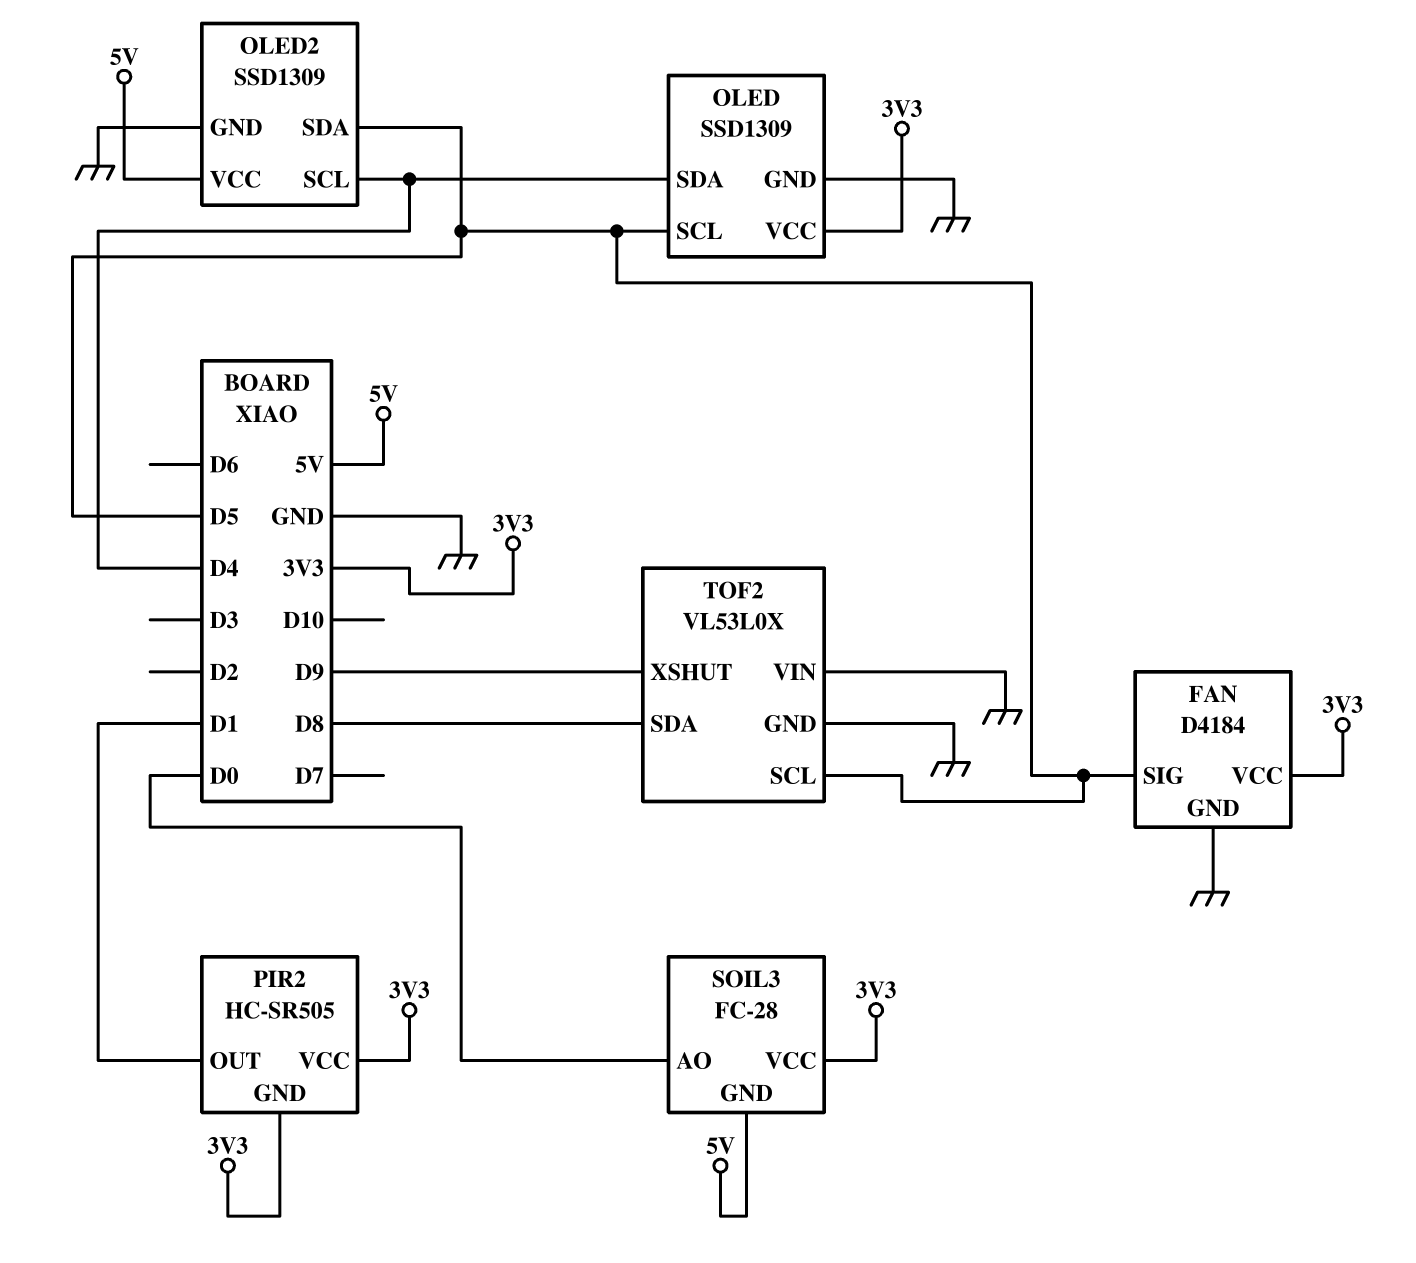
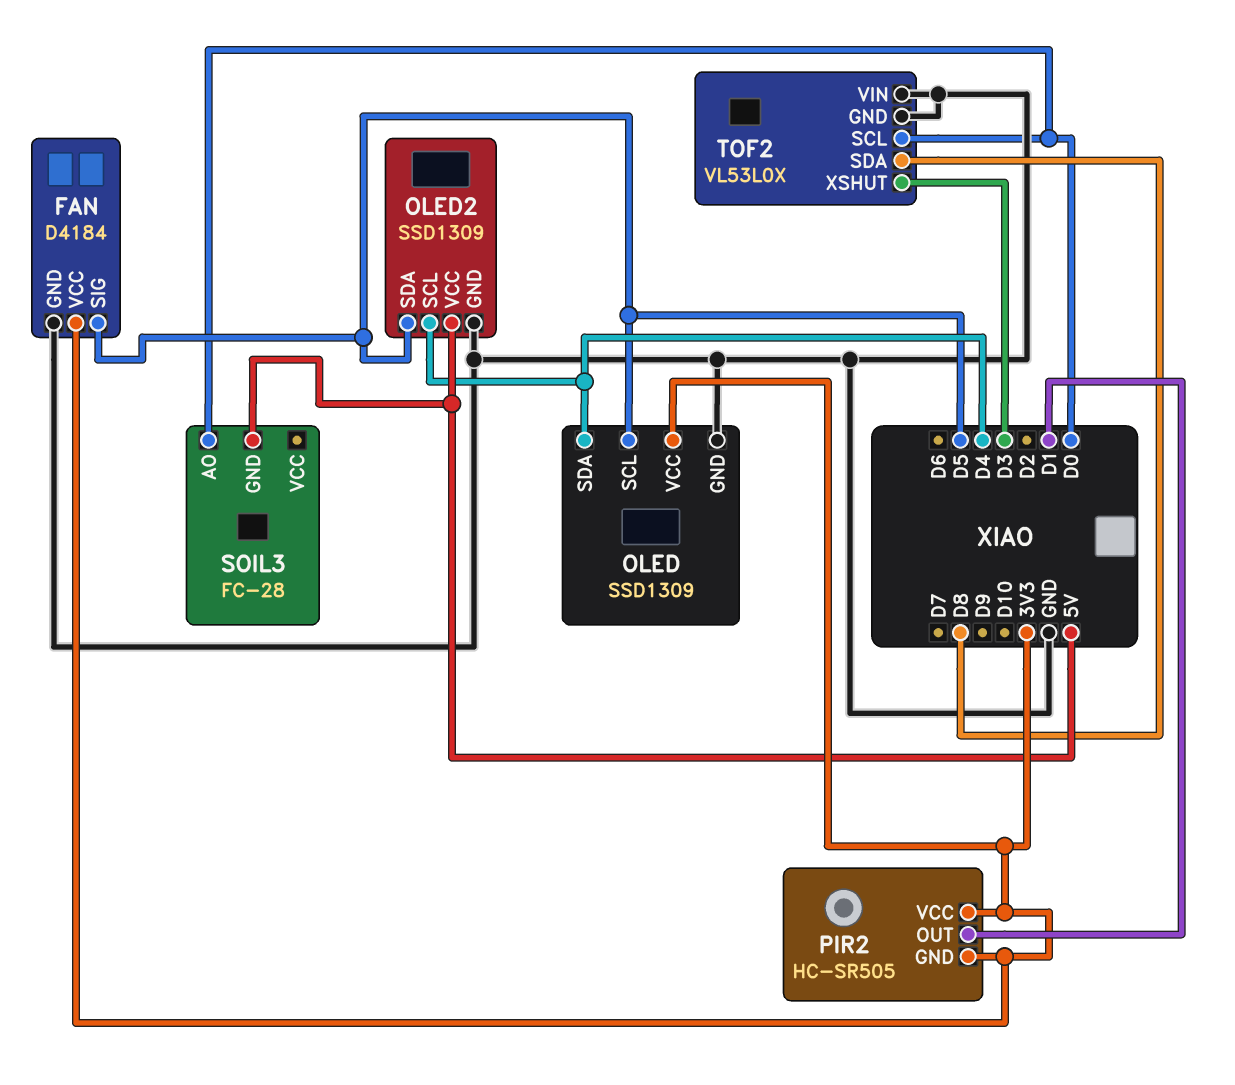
SOIL3 pin VCC: 3V3 -> none
TOF2 pin SCL: D5 -> D0
TOF2 pin XSHUT: D9 -> D3

